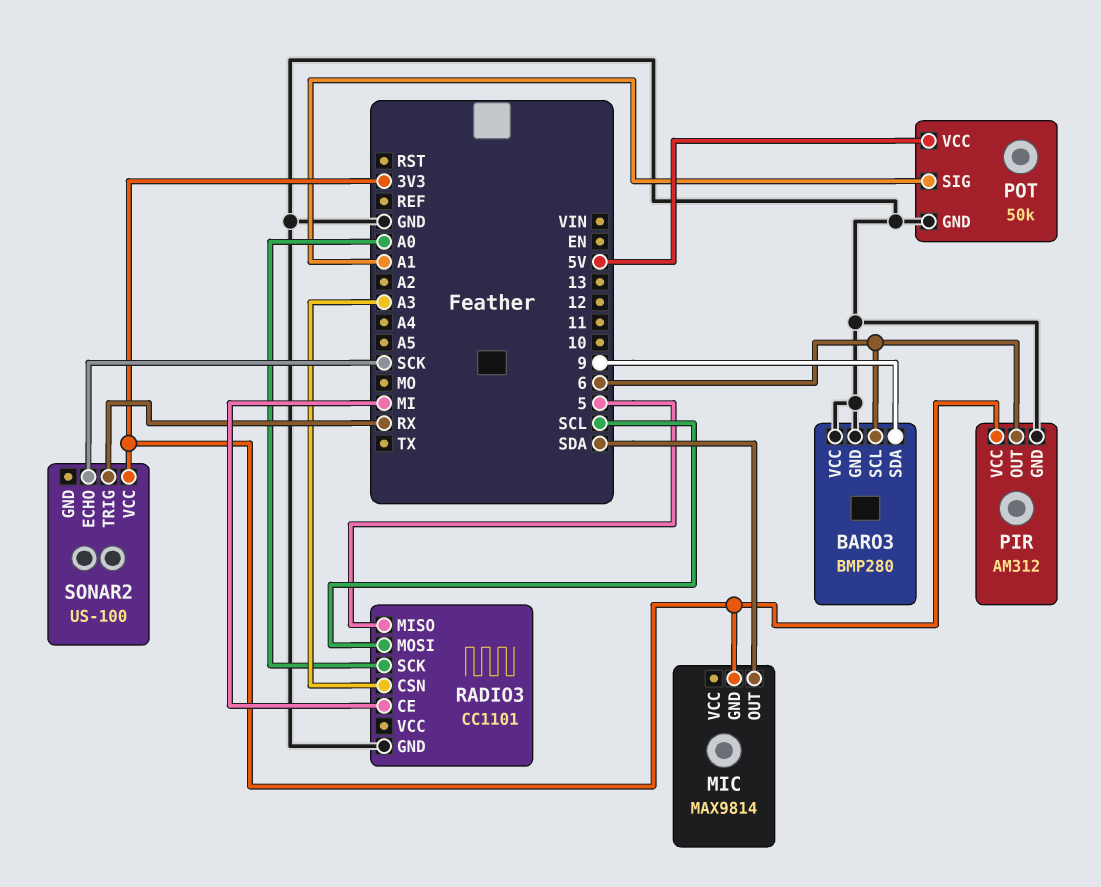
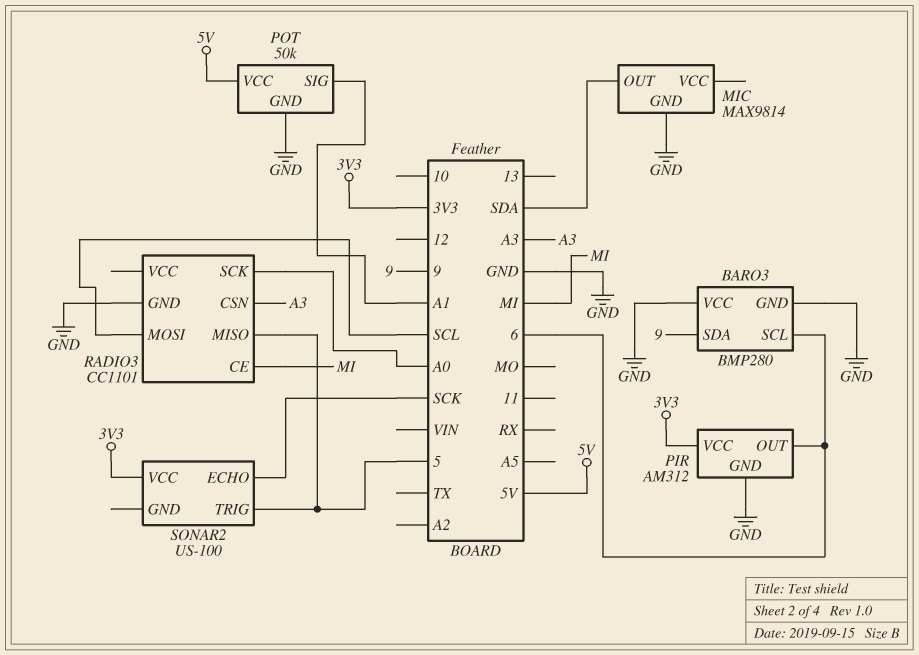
MIC pin GND: 3V3 -> GND
SONAR2 pin TRIG: RX -> 5

